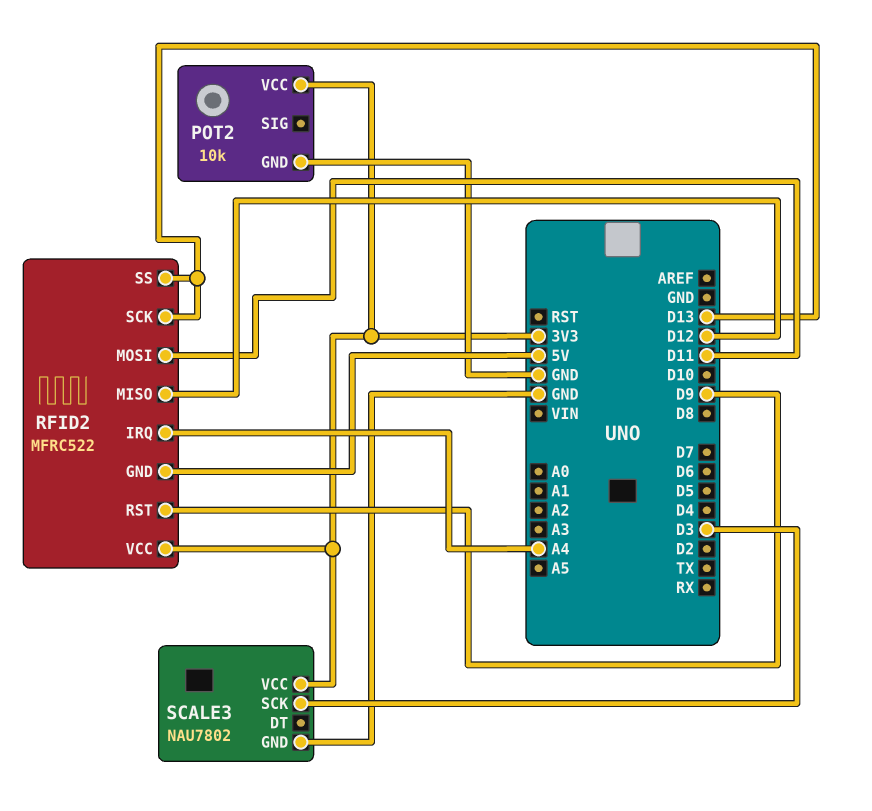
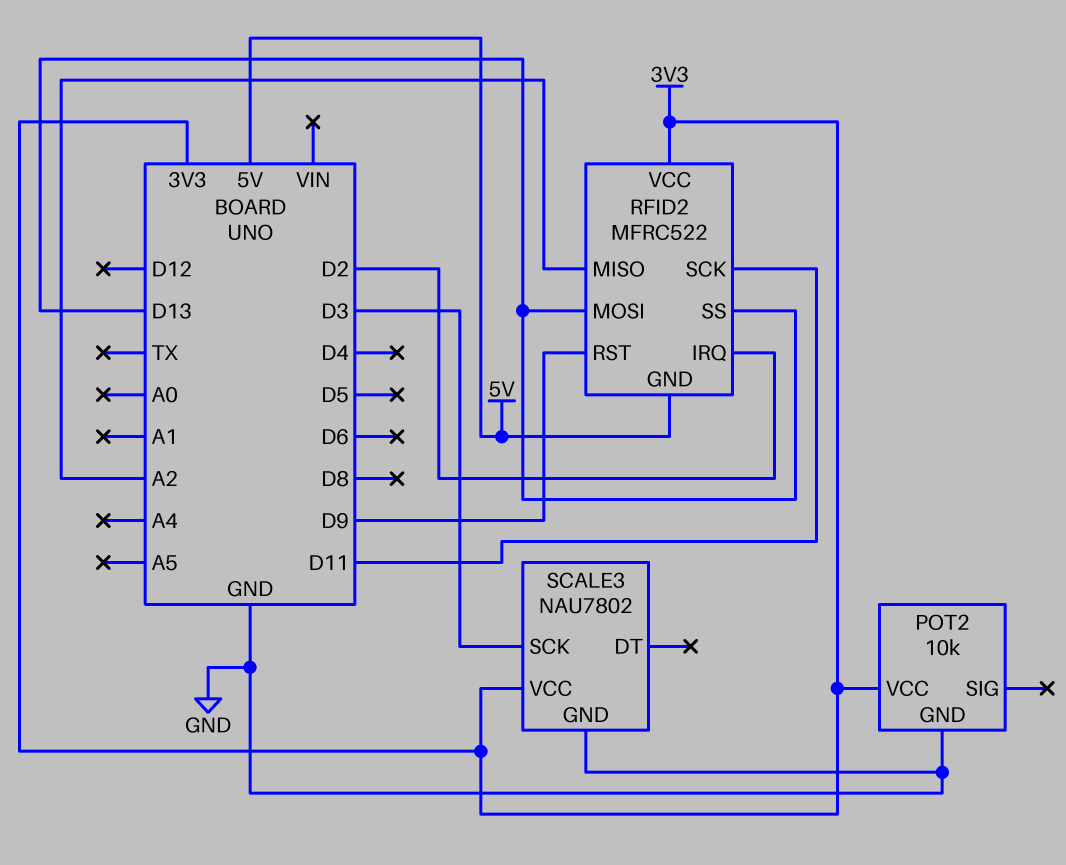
RFID2 pin IRQ: A4 -> D2
RFID2 pin MISO: D12 -> A2
RFID2 pin MOSI: D11 -> D13
RFID2 pin SCK: D13 -> D11

